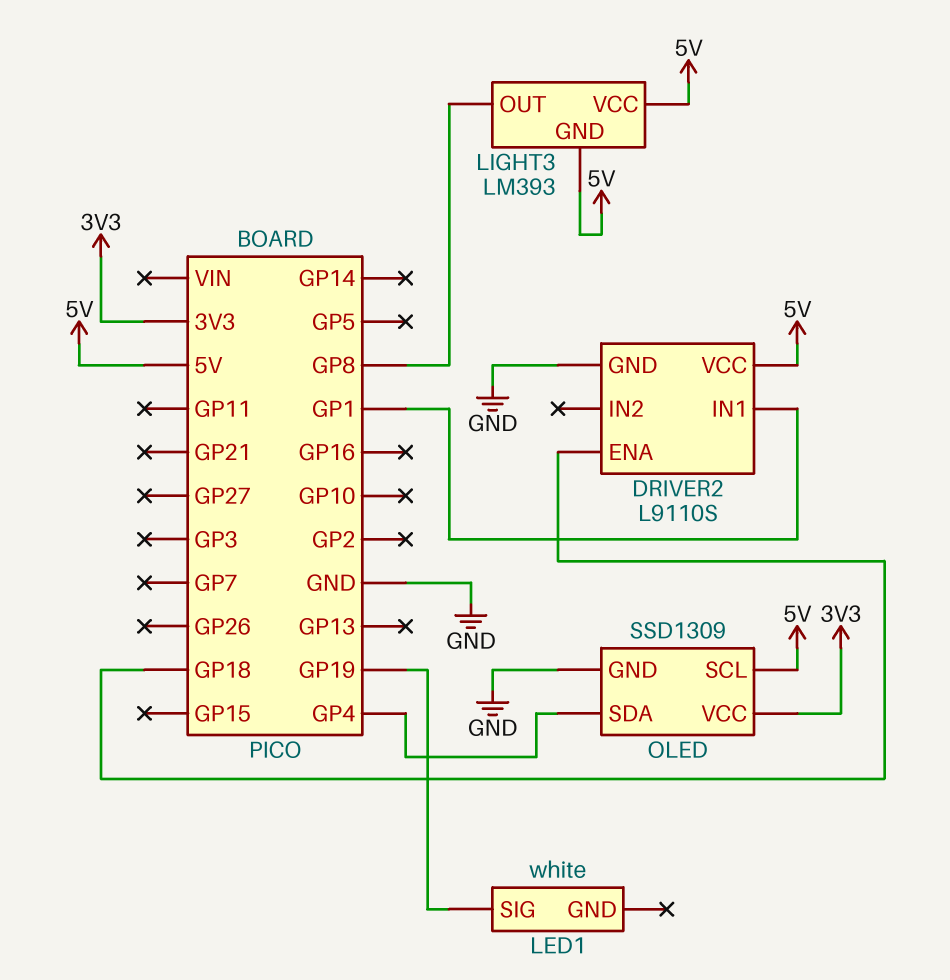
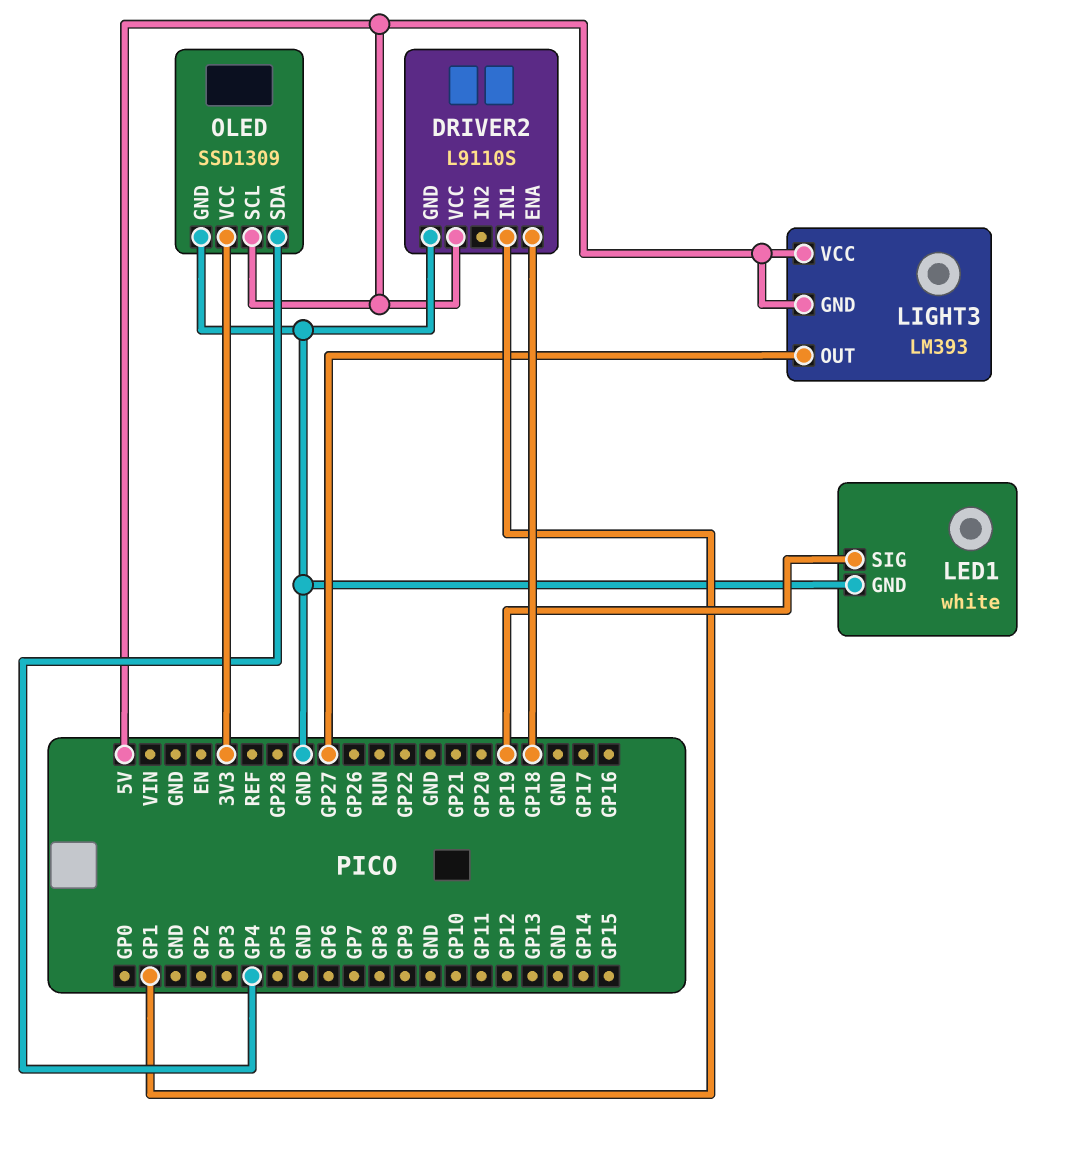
LED1 pin GND: none -> GND
LIGHT3 pin OUT: GP8 -> GP27

